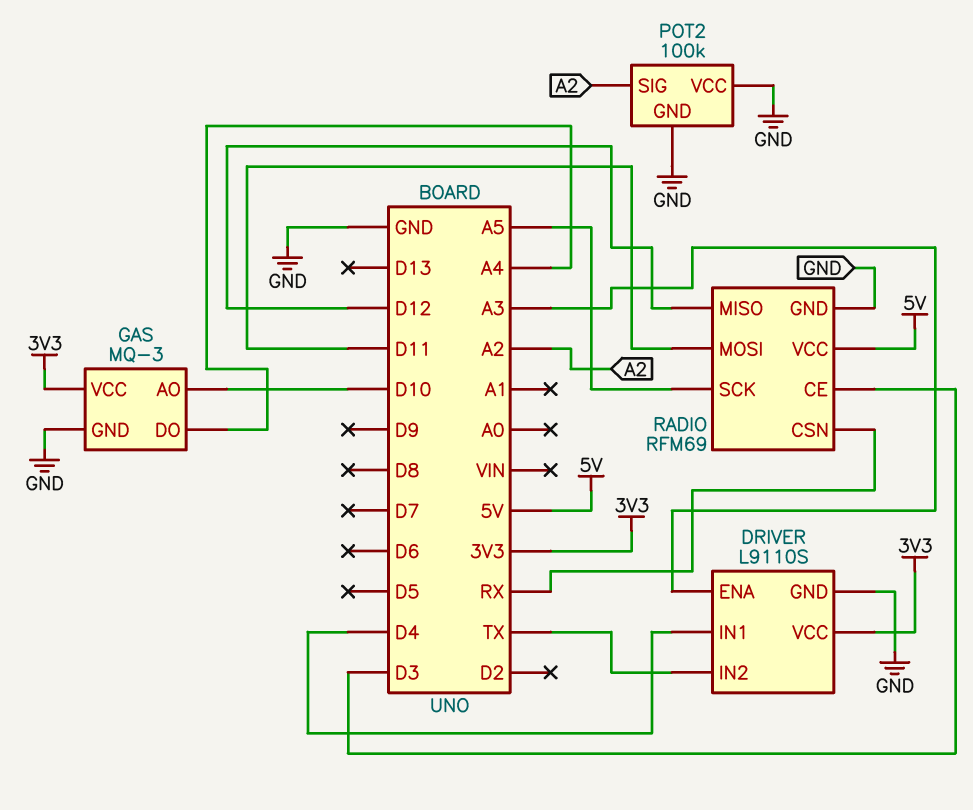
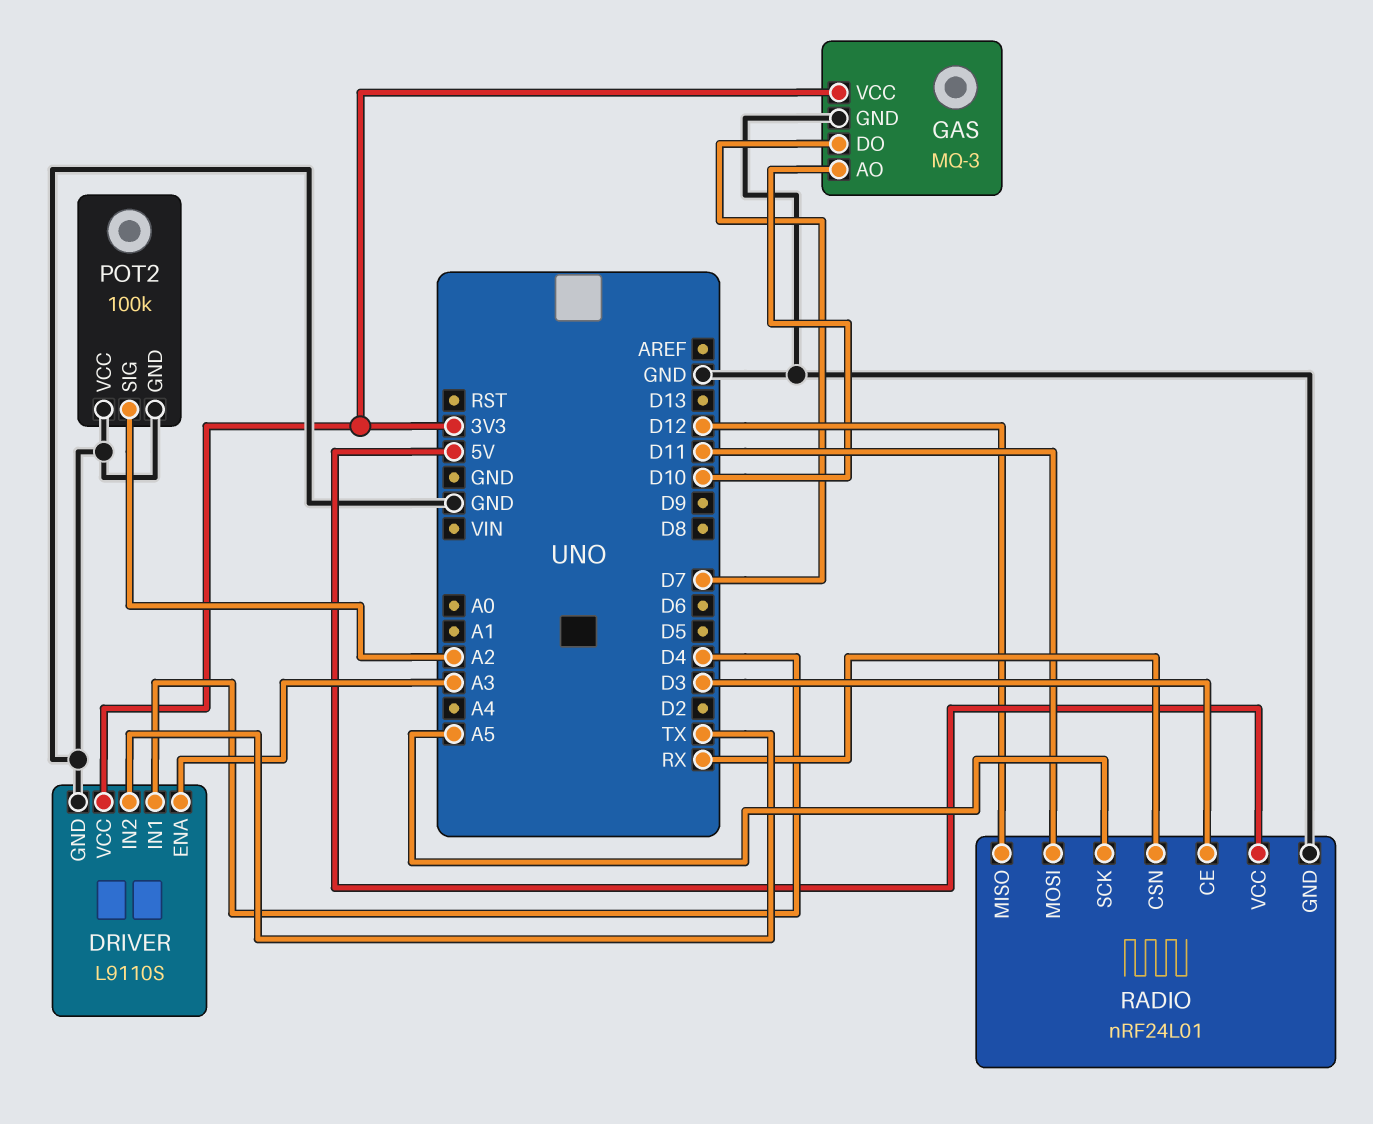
GAS pin DO: A4 -> D7
RADIO: RFM69 -> nRF24L01

